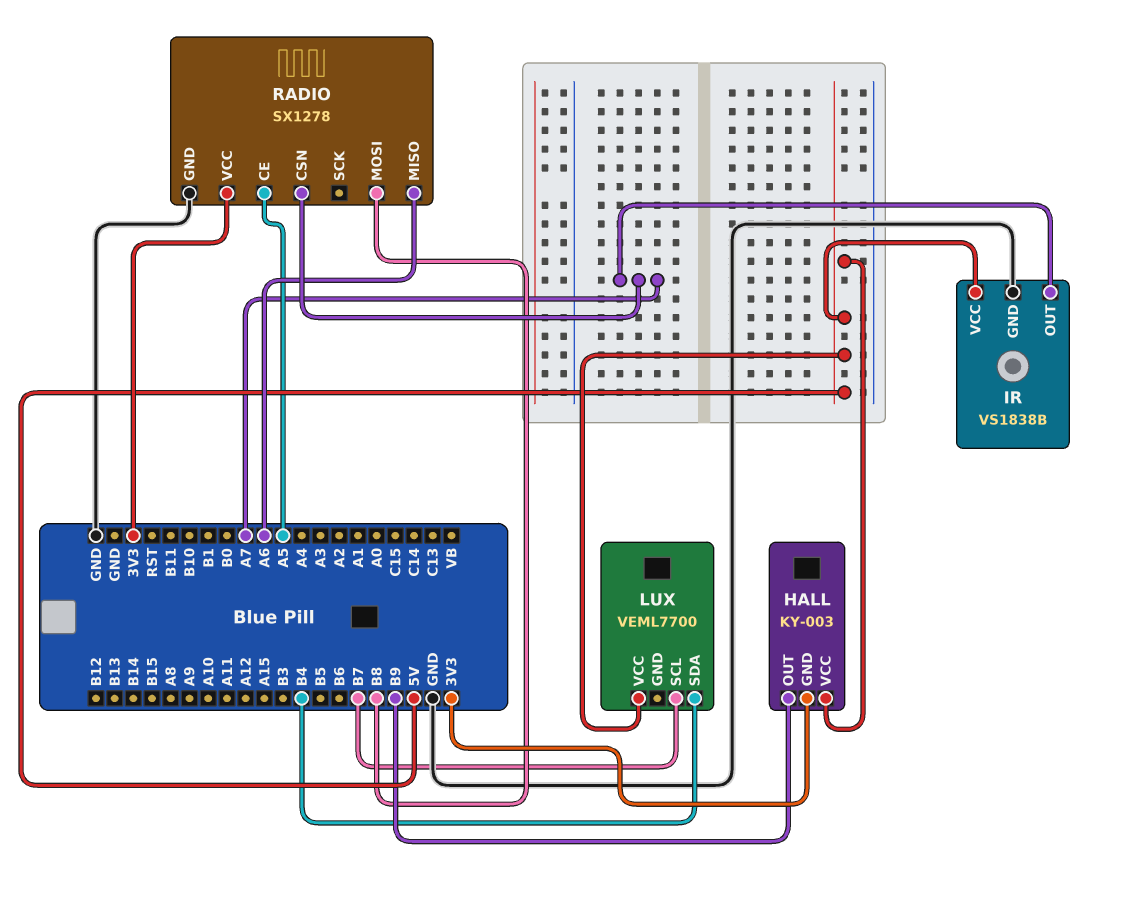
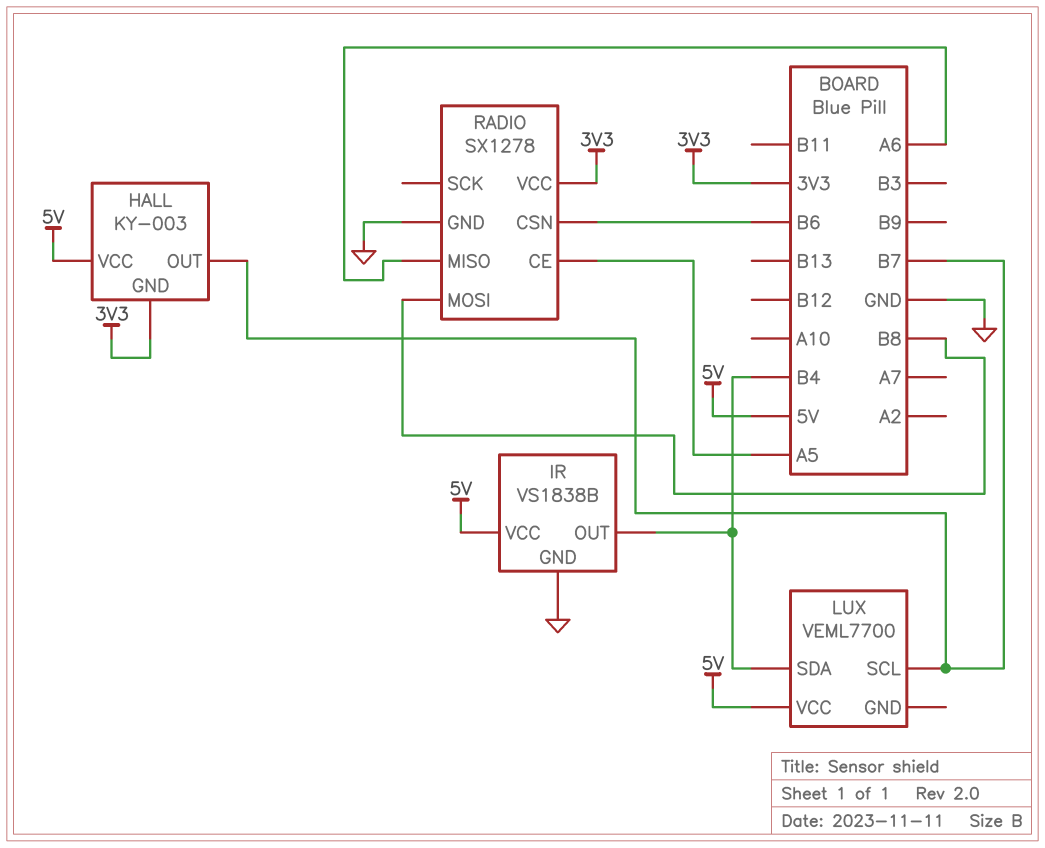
HALL pin OUT: B9 -> B7
IR pin OUT: A7 -> B4
RADIO pin CSN: A7 -> B6

